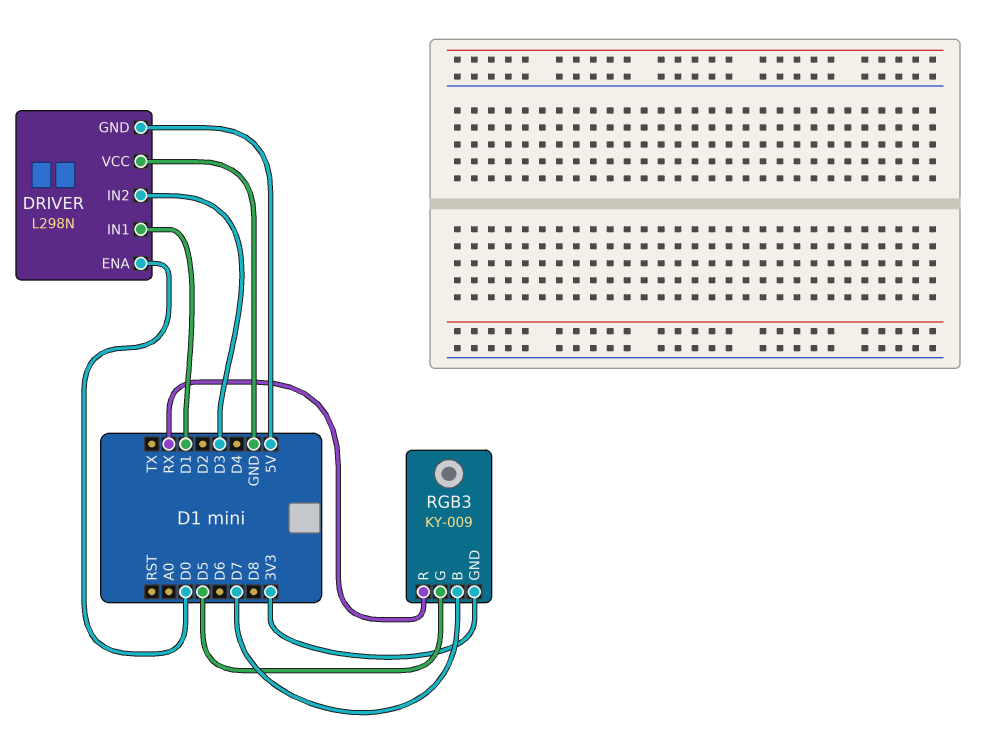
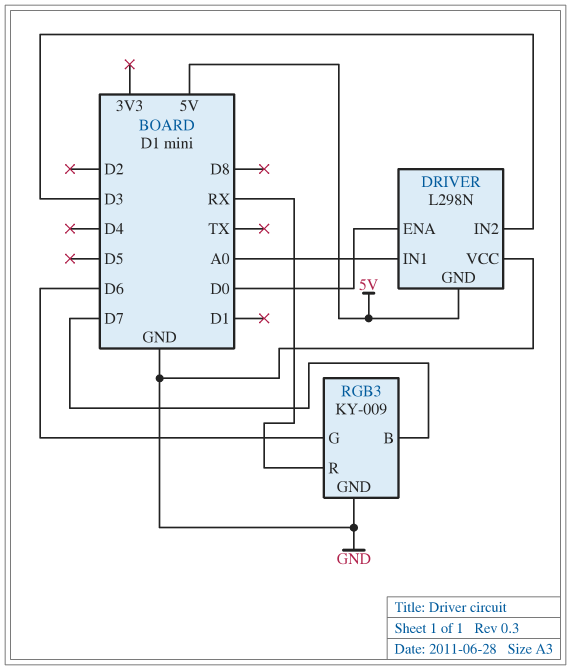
DRIVER pin IN1: D1 -> A0
RGB3 pin G: D5 -> D6
RGB3 pin GND: 3V3 -> GND

